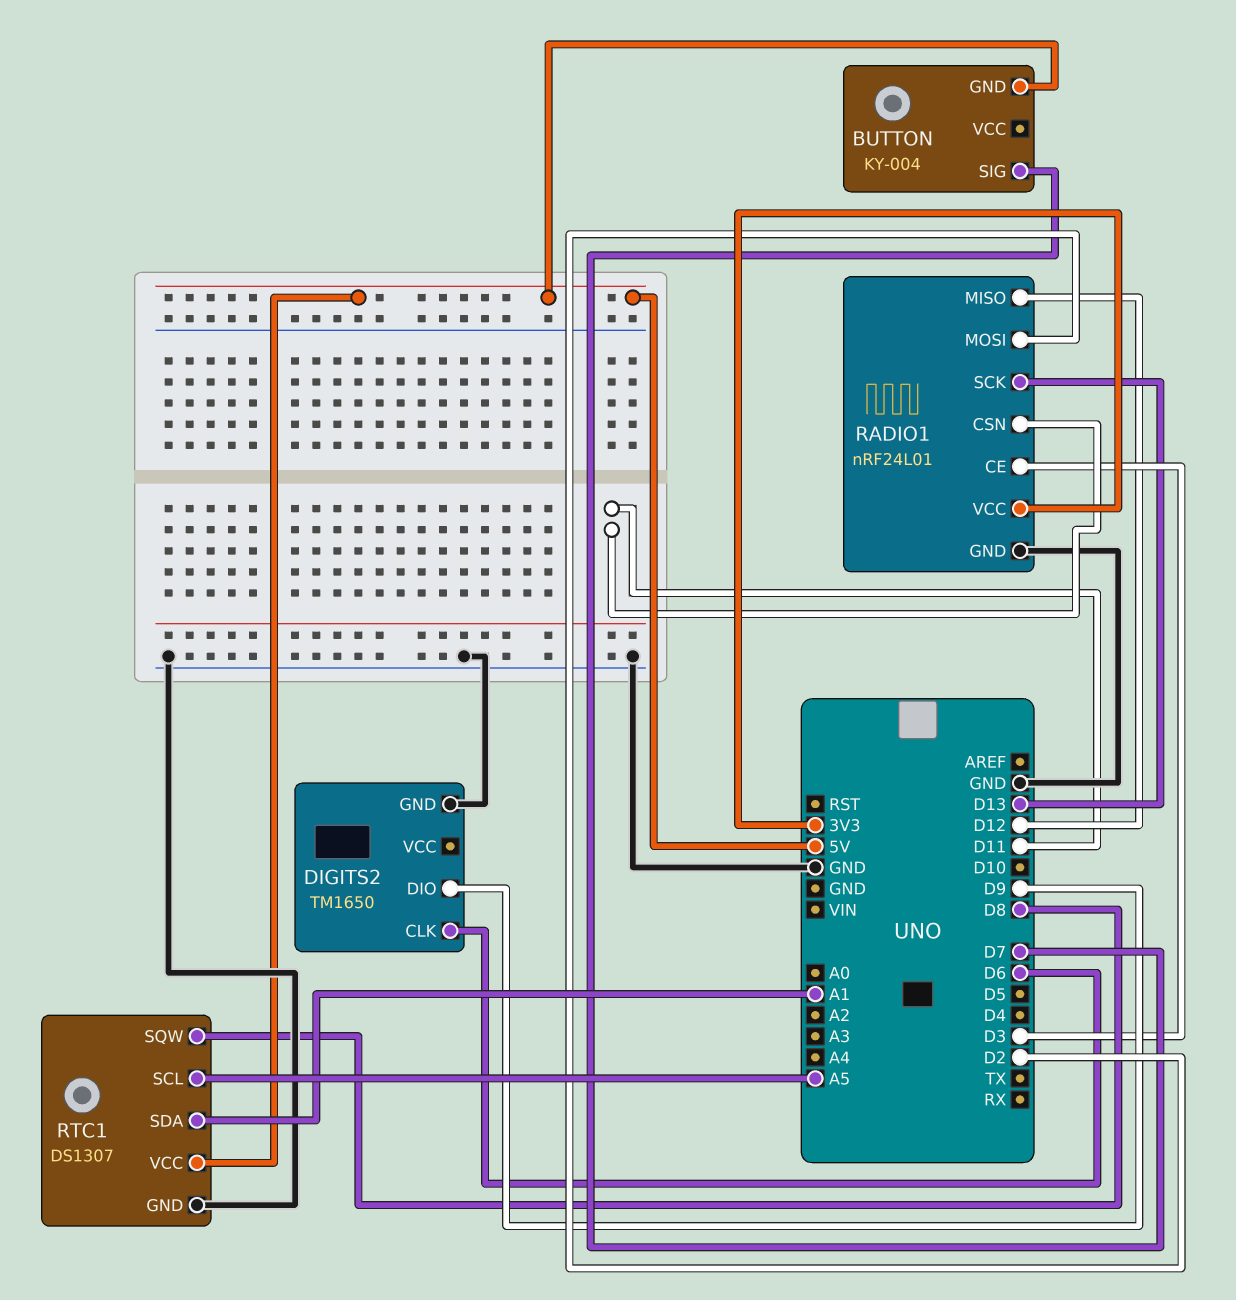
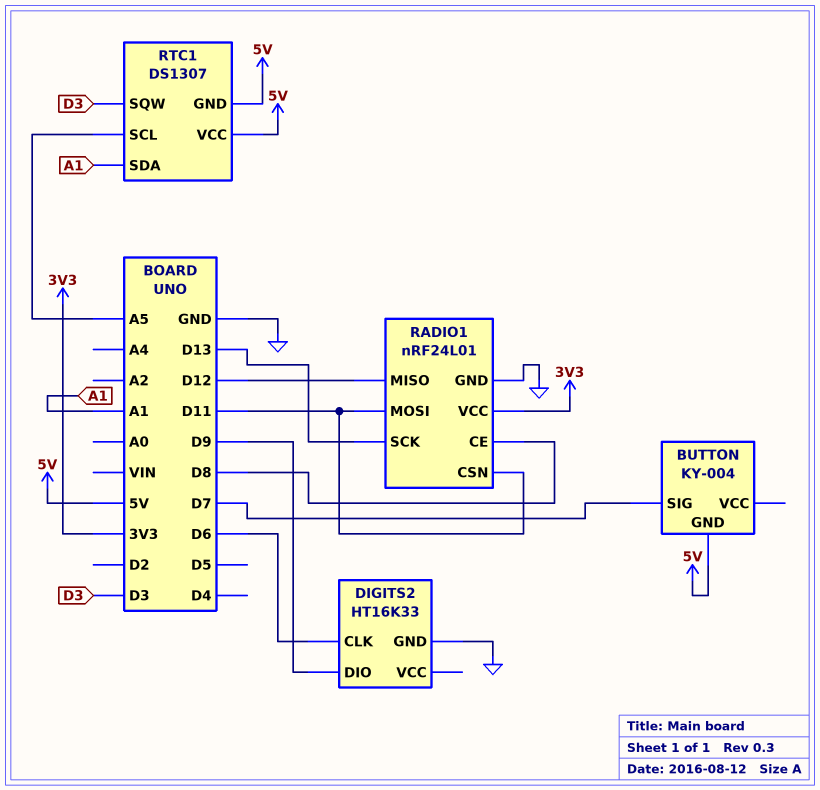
DIGITS2: TM1650 -> HT16K33
RADIO1 pin CE: D3 -> D8
RADIO1 pin MOSI: D2 -> D11
RTC1 pin GND: GND -> 5V
RTC1 pin SQW: D8 -> D3

